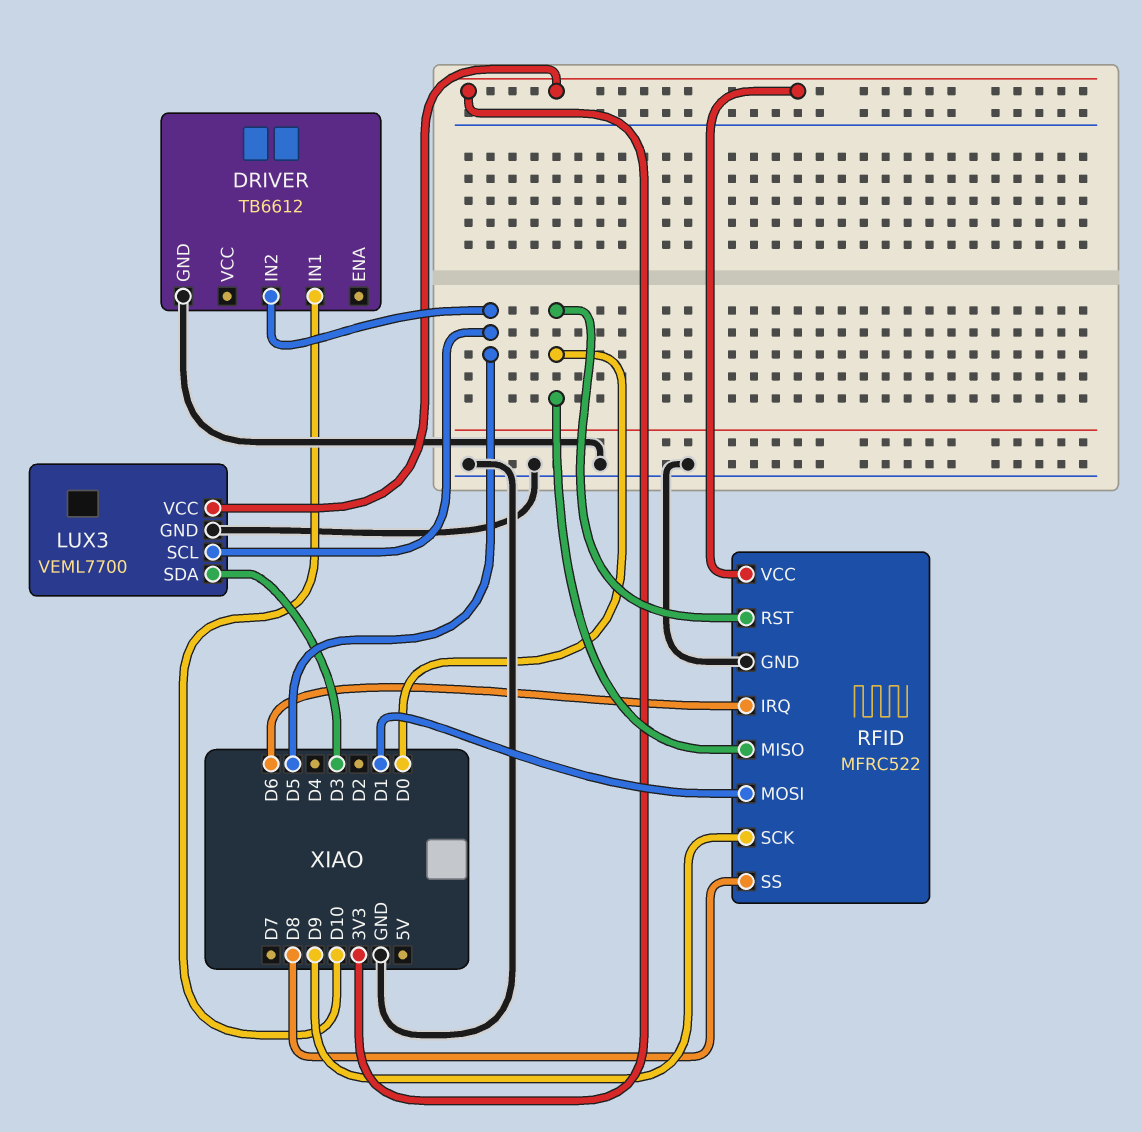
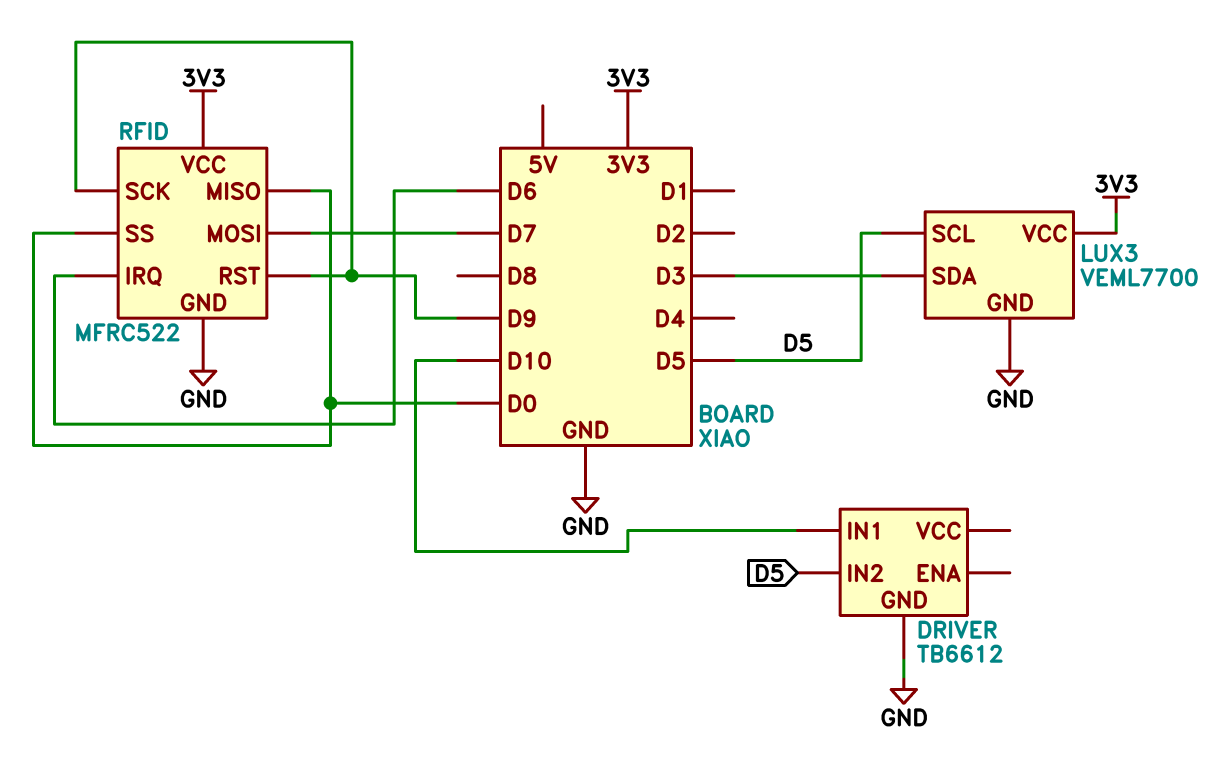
RFID pin MOSI: D1 -> D7
RFID pin RST: D0 -> D9
RFID pin SS: D8 -> D0

